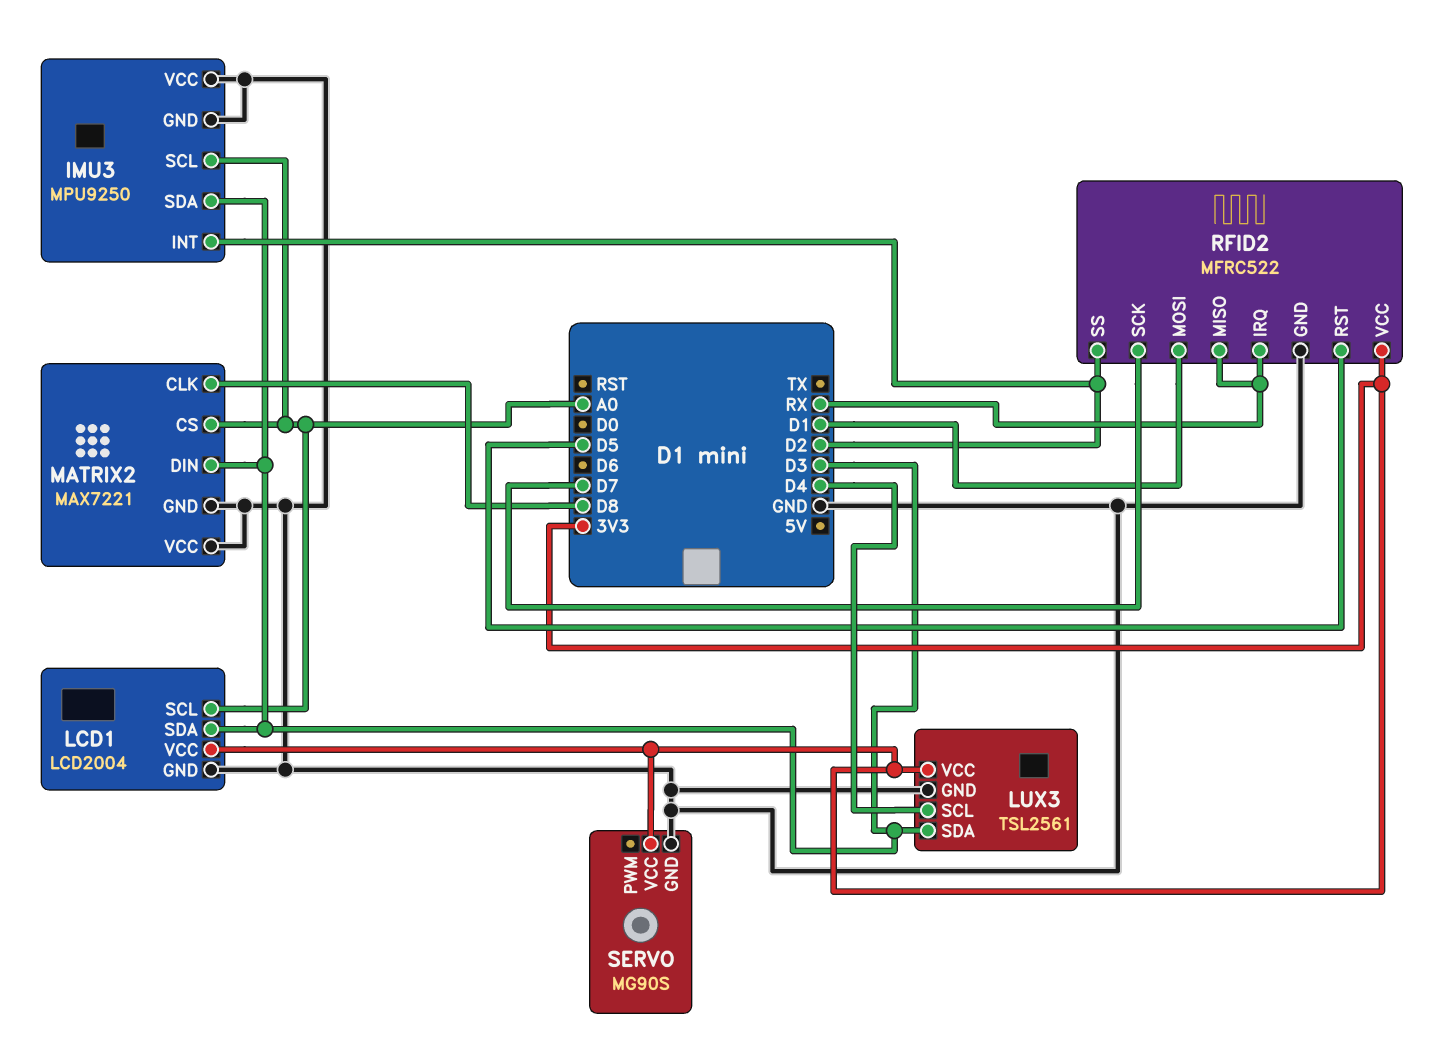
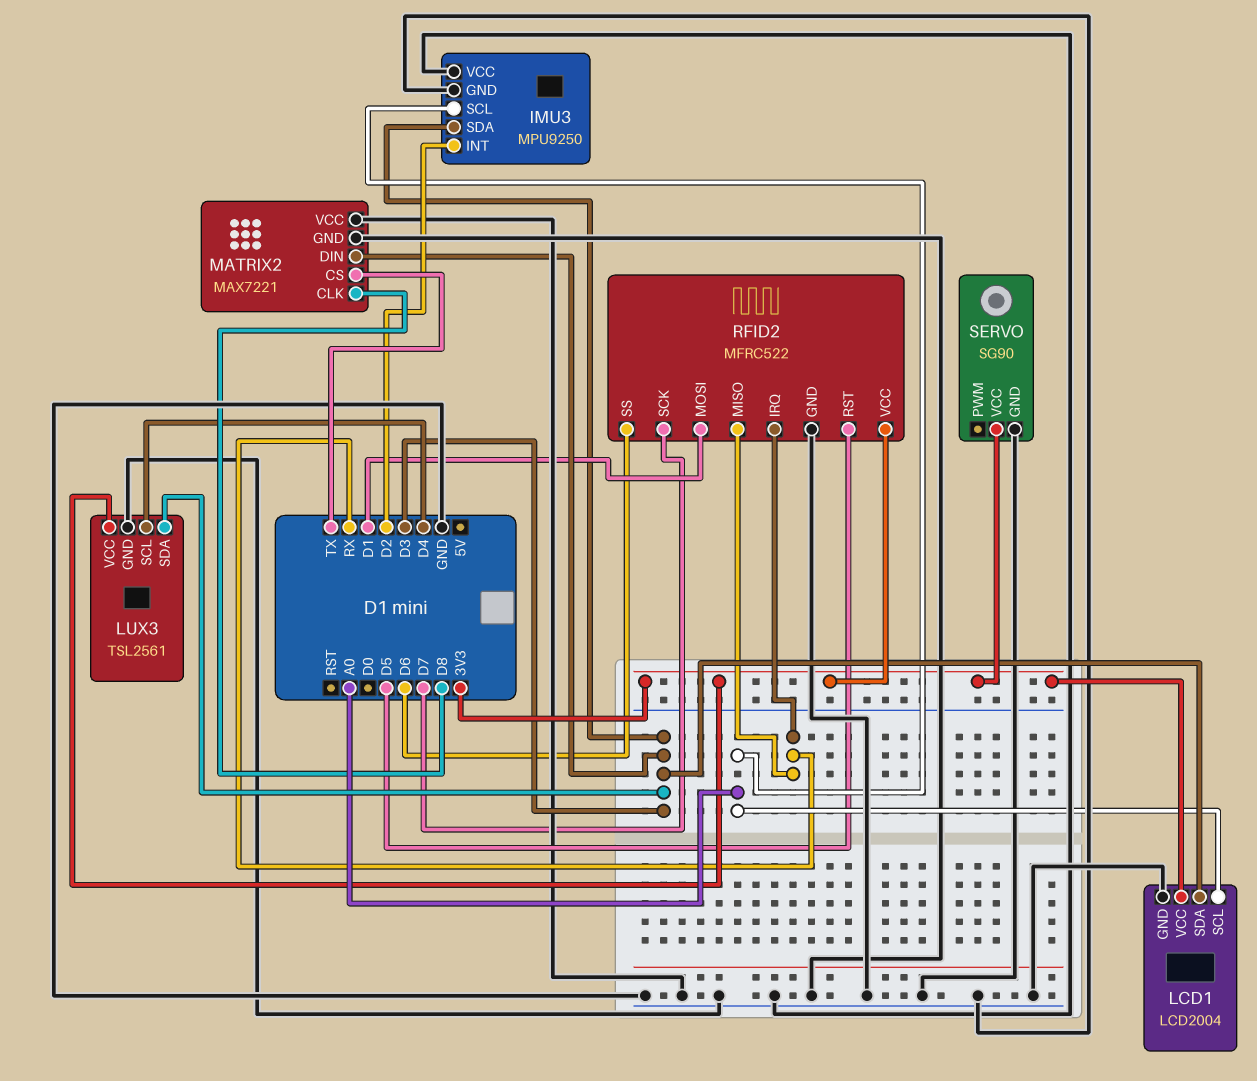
MATRIX2 pin CS: A0 -> TX
RFID2 pin SS: D2 -> D6
SERVO: MG90S -> SG90

